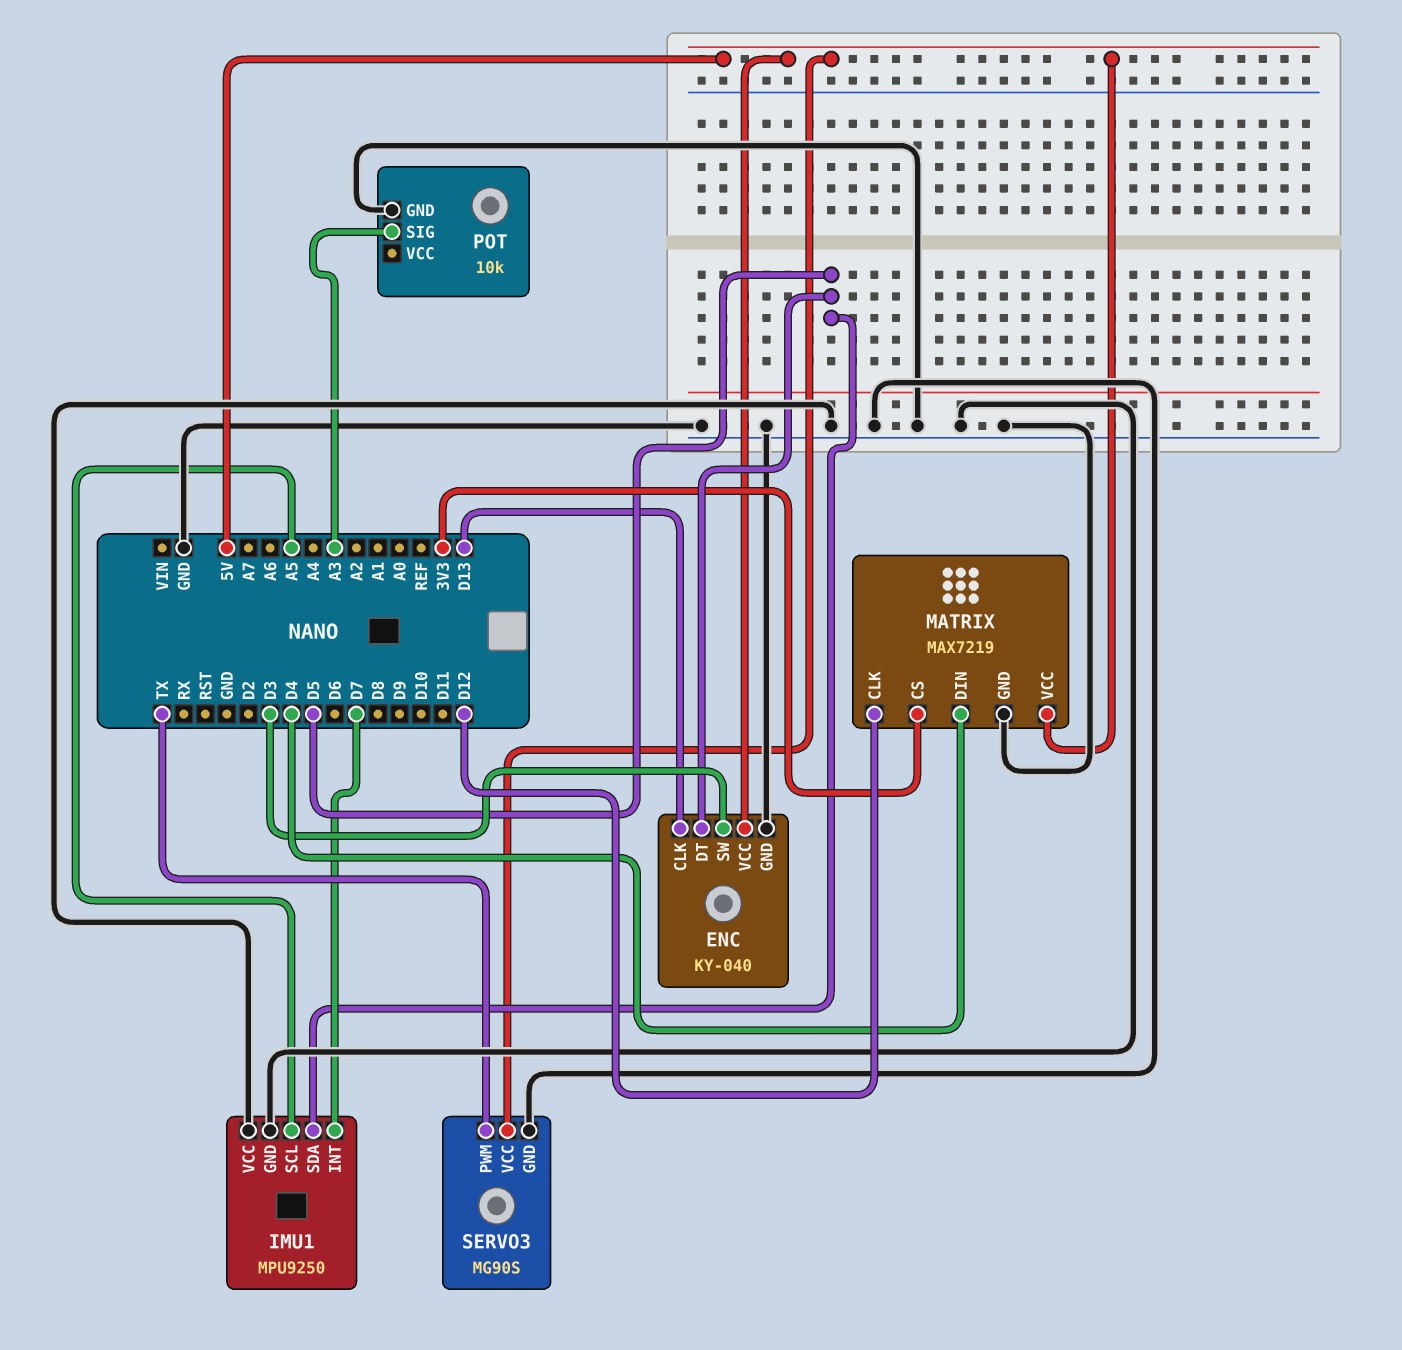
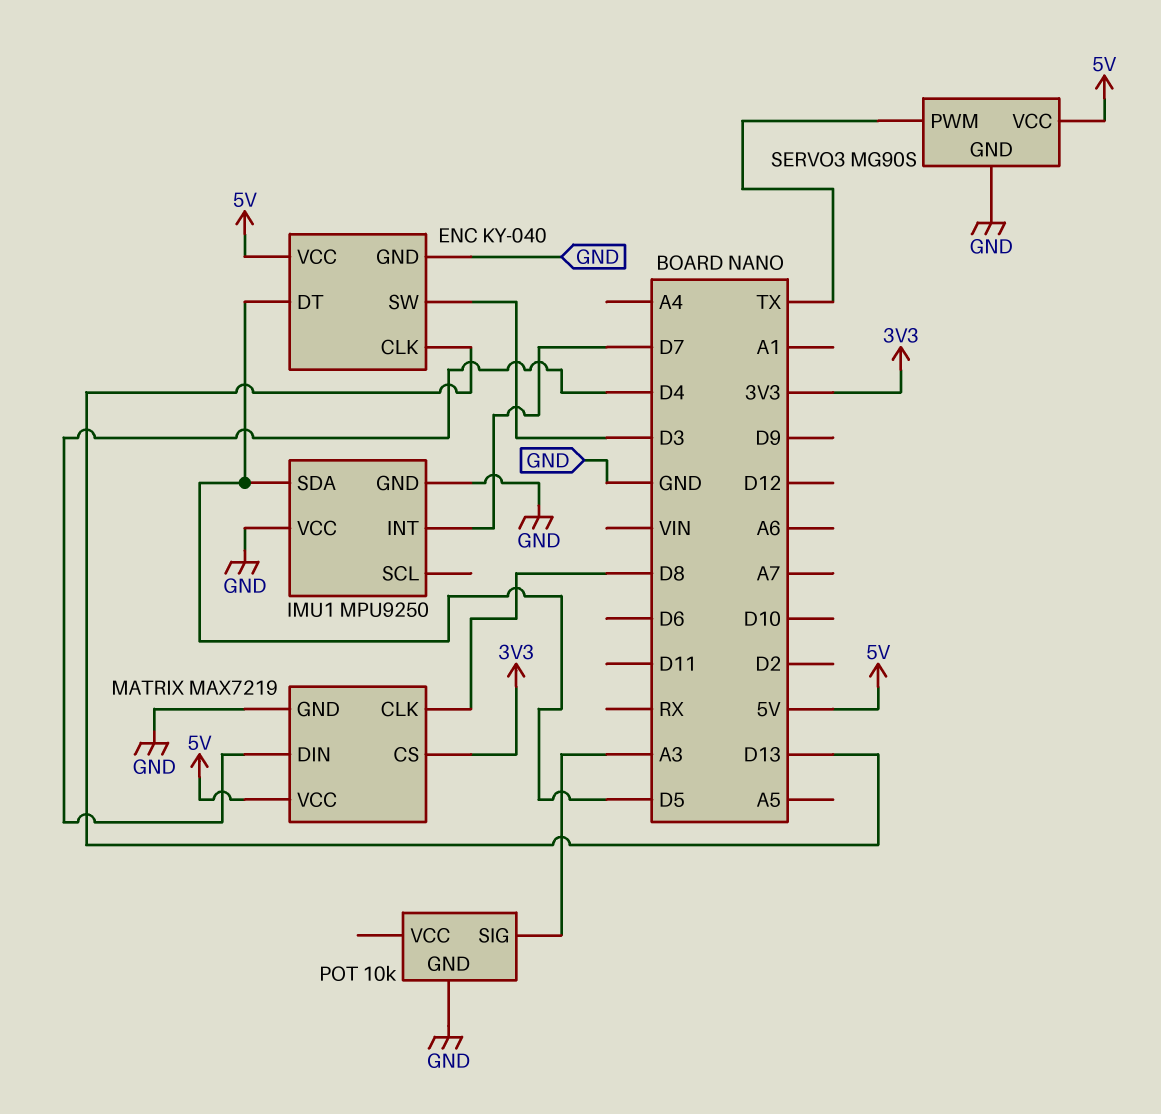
IMU1 pin SCL: A5 -> none
MATRIX pin CLK: D12 -> D8

